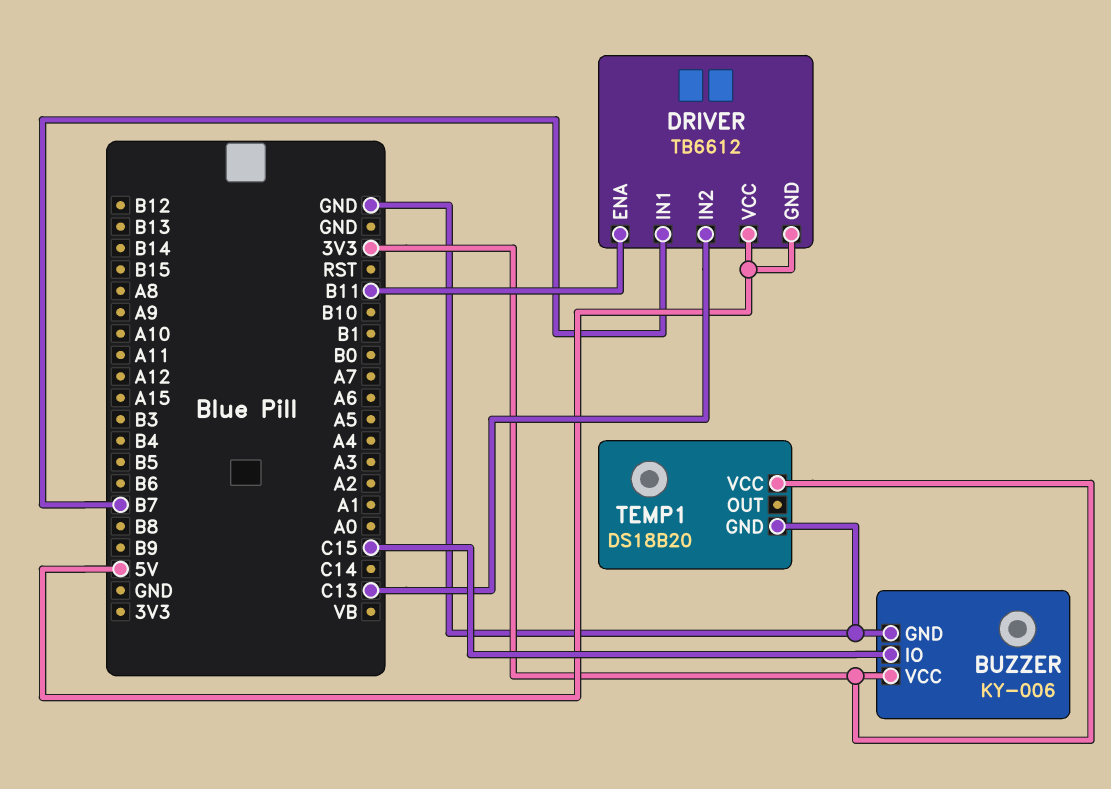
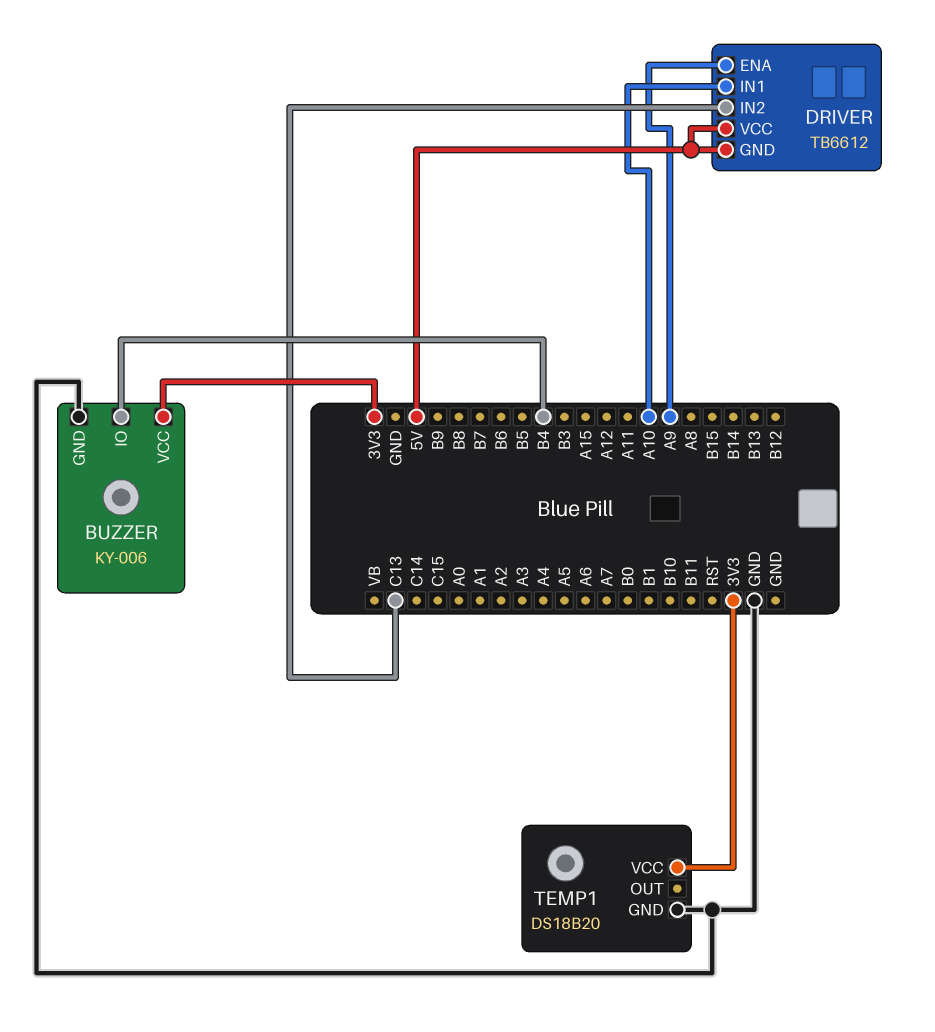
BUZZER pin IO: C15 -> B4
DRIVER pin ENA: B11 -> A9
DRIVER pin IN1: B7 -> A10

